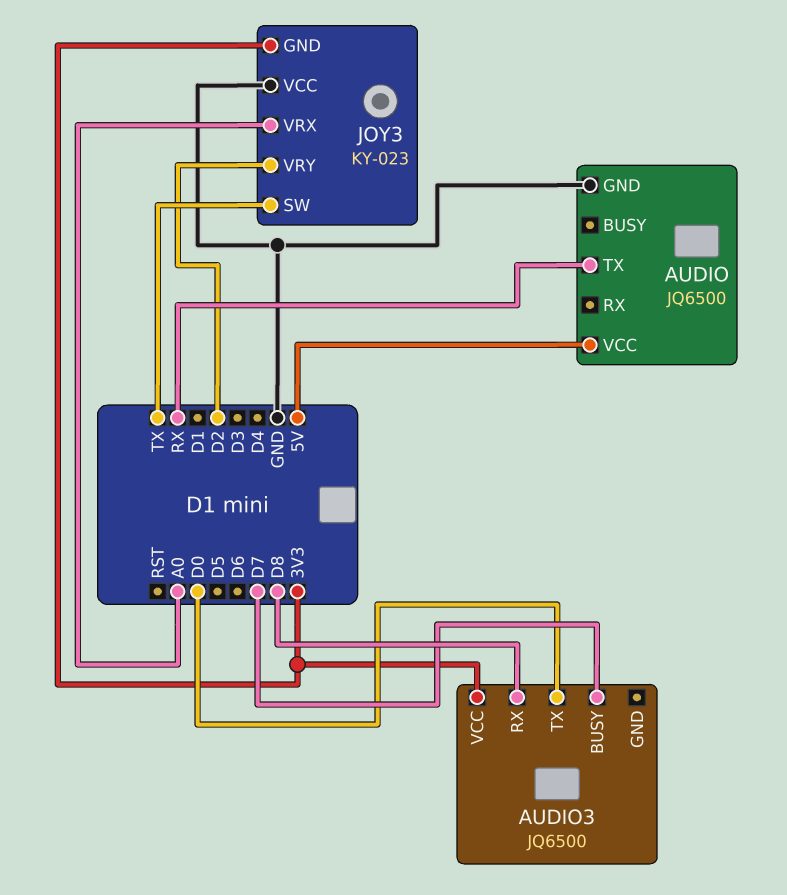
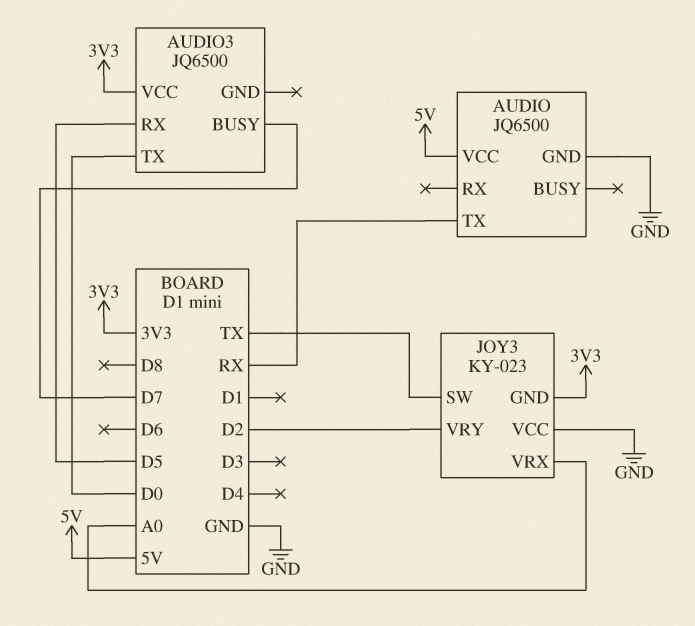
AUDIO3 pin RX: D8 -> D5

